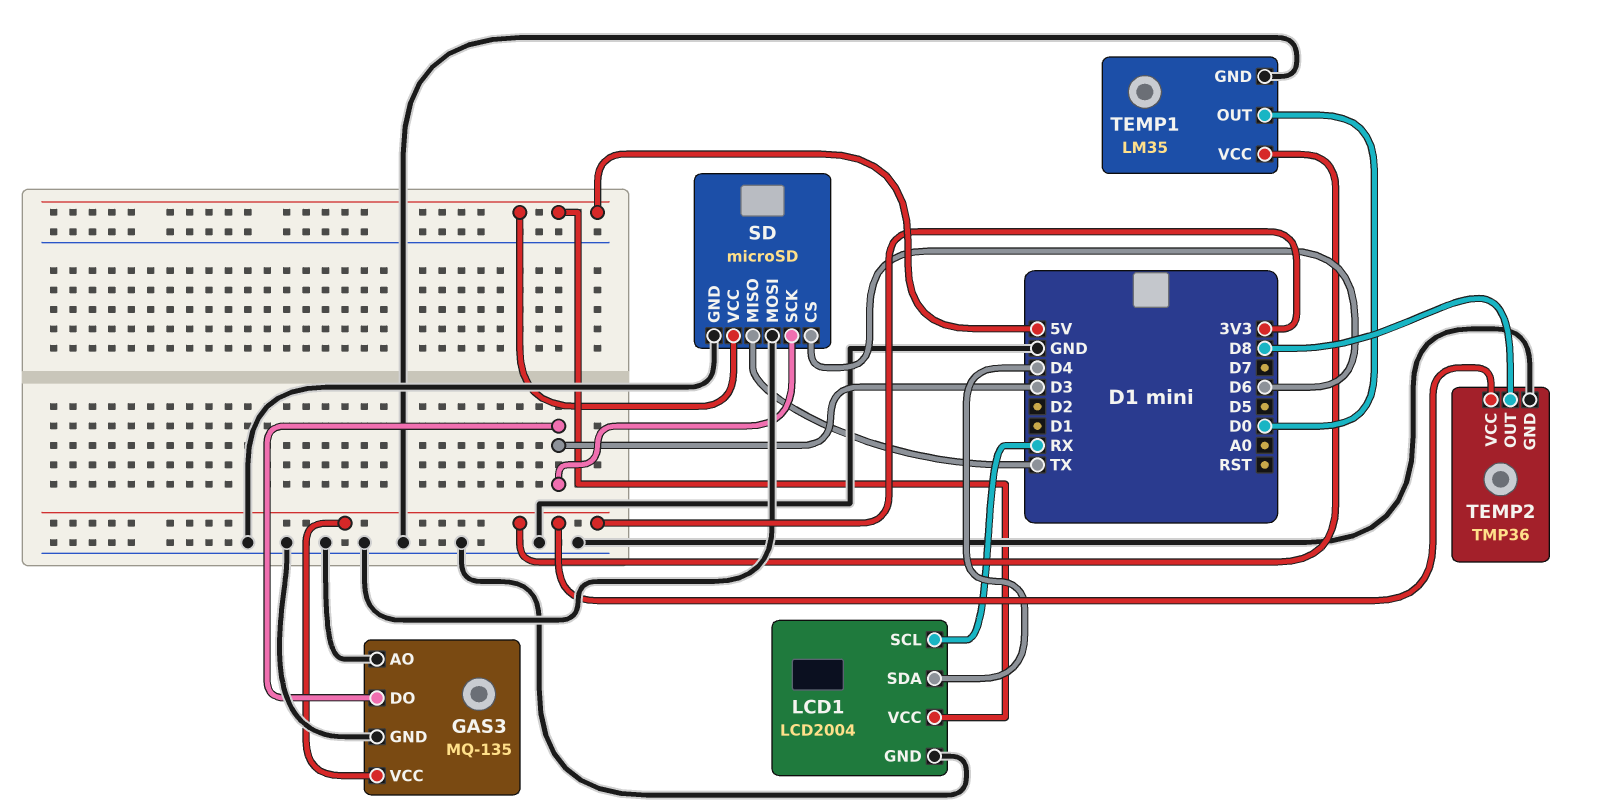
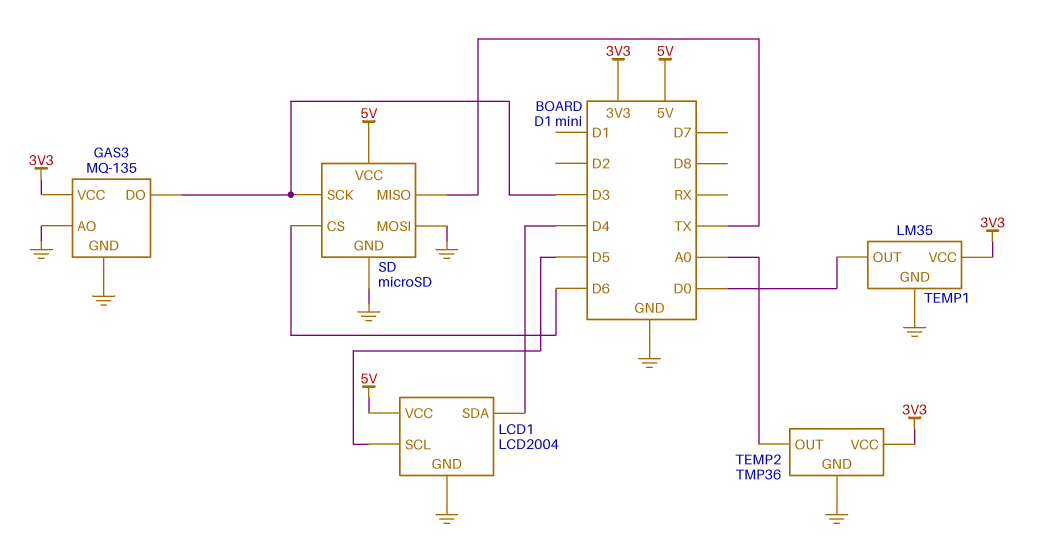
LCD1 pin SCL: RX -> D5
TEMP2 pin OUT: D8 -> A0

